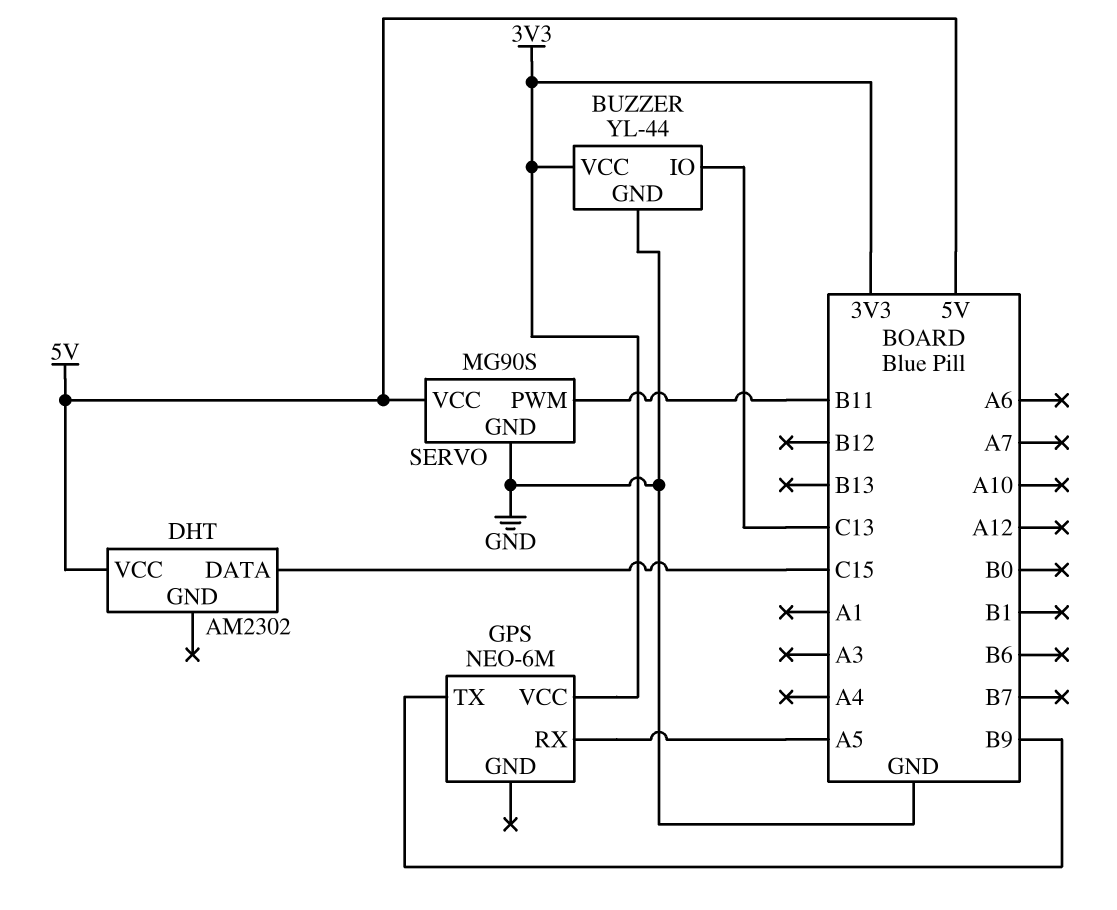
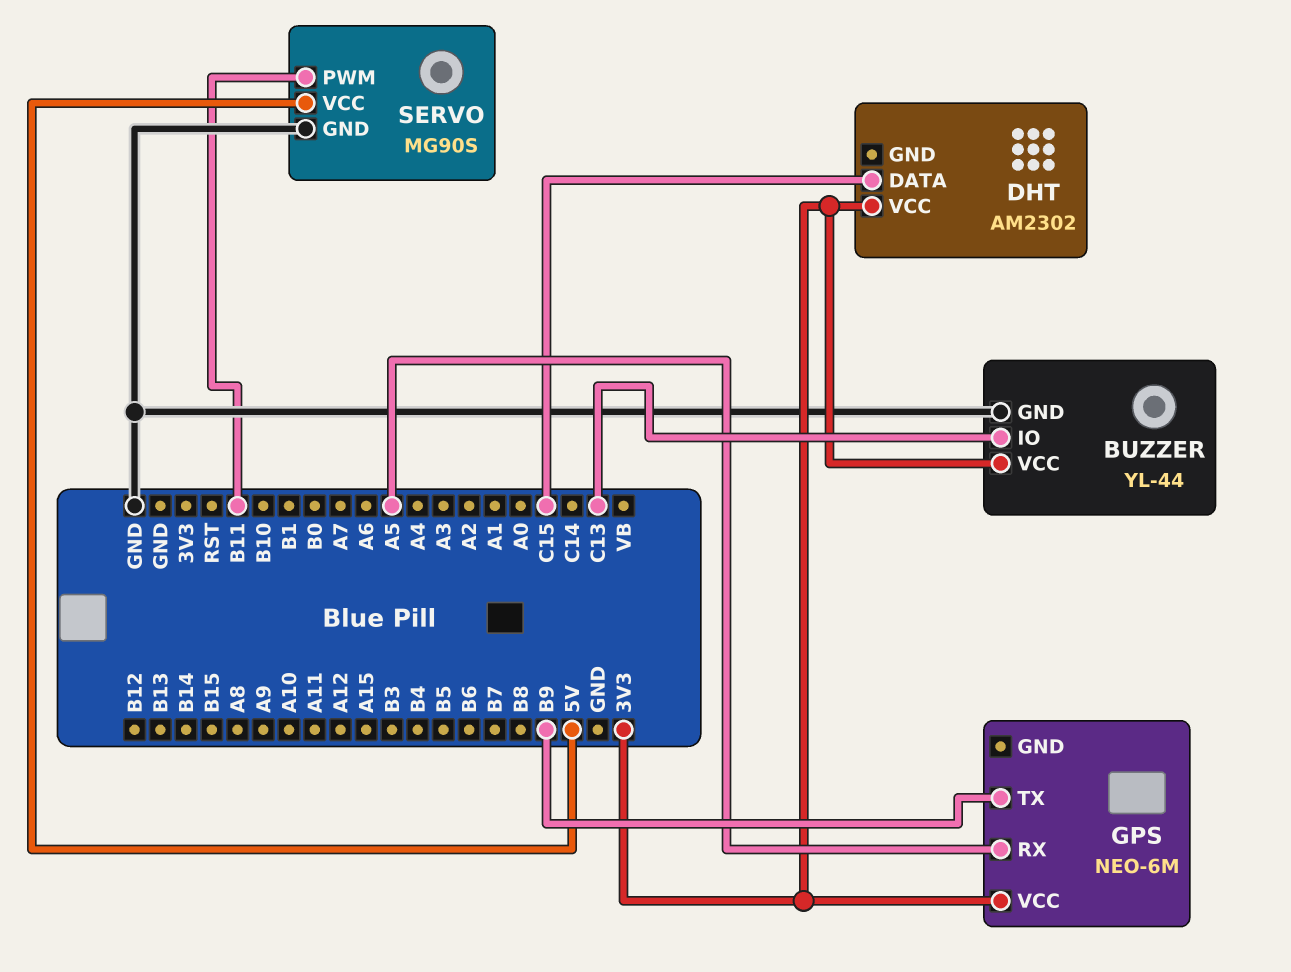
DHT pin VCC: 5V -> 3V3

